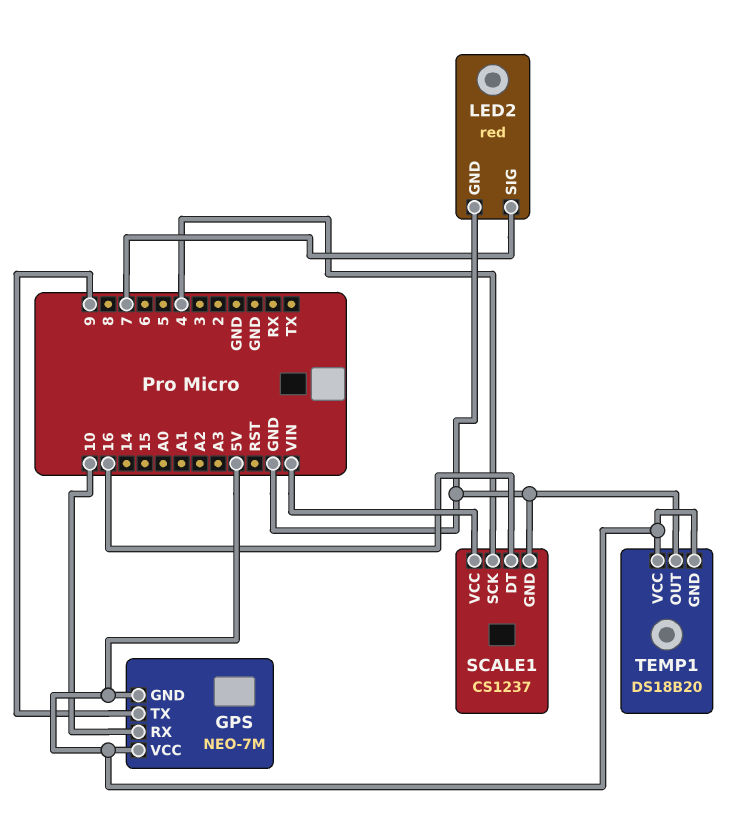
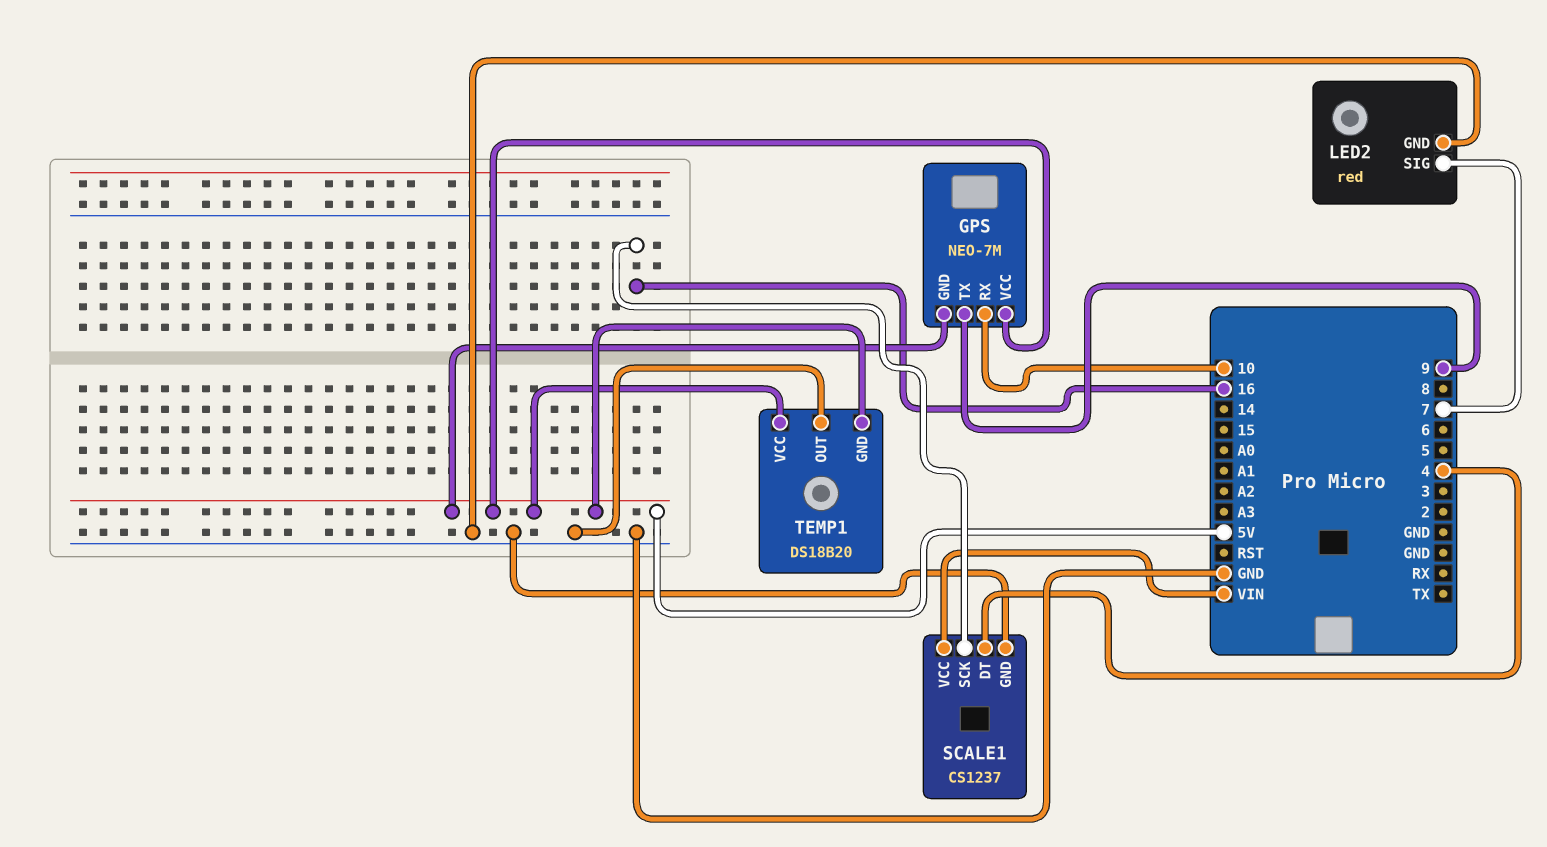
SCALE1 pin DT: 16 -> 4
SCALE1 pin SCK: 4 -> 16

